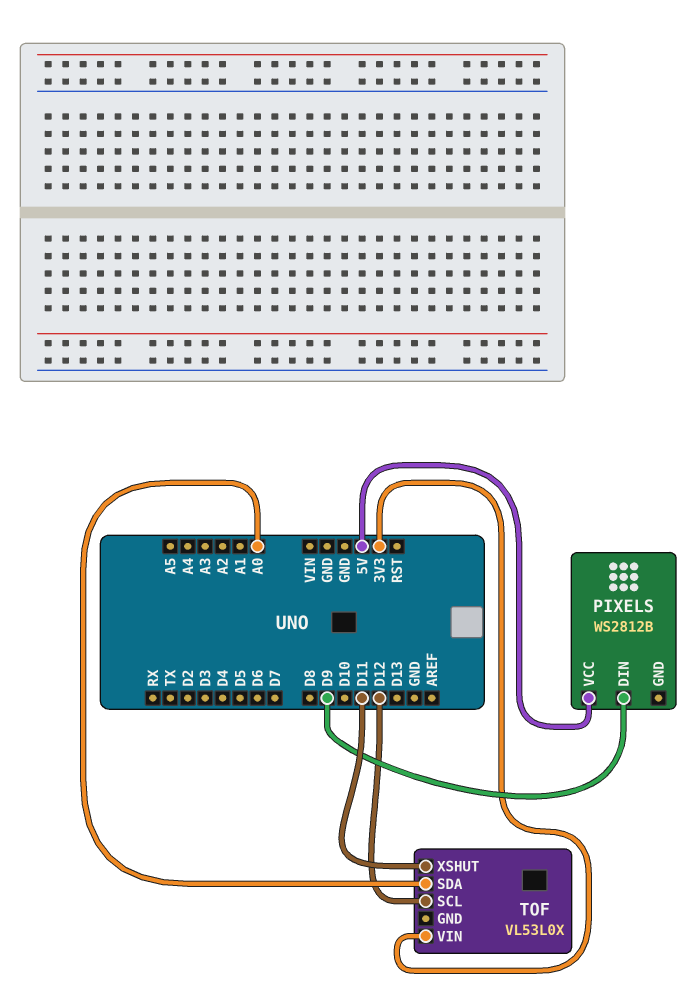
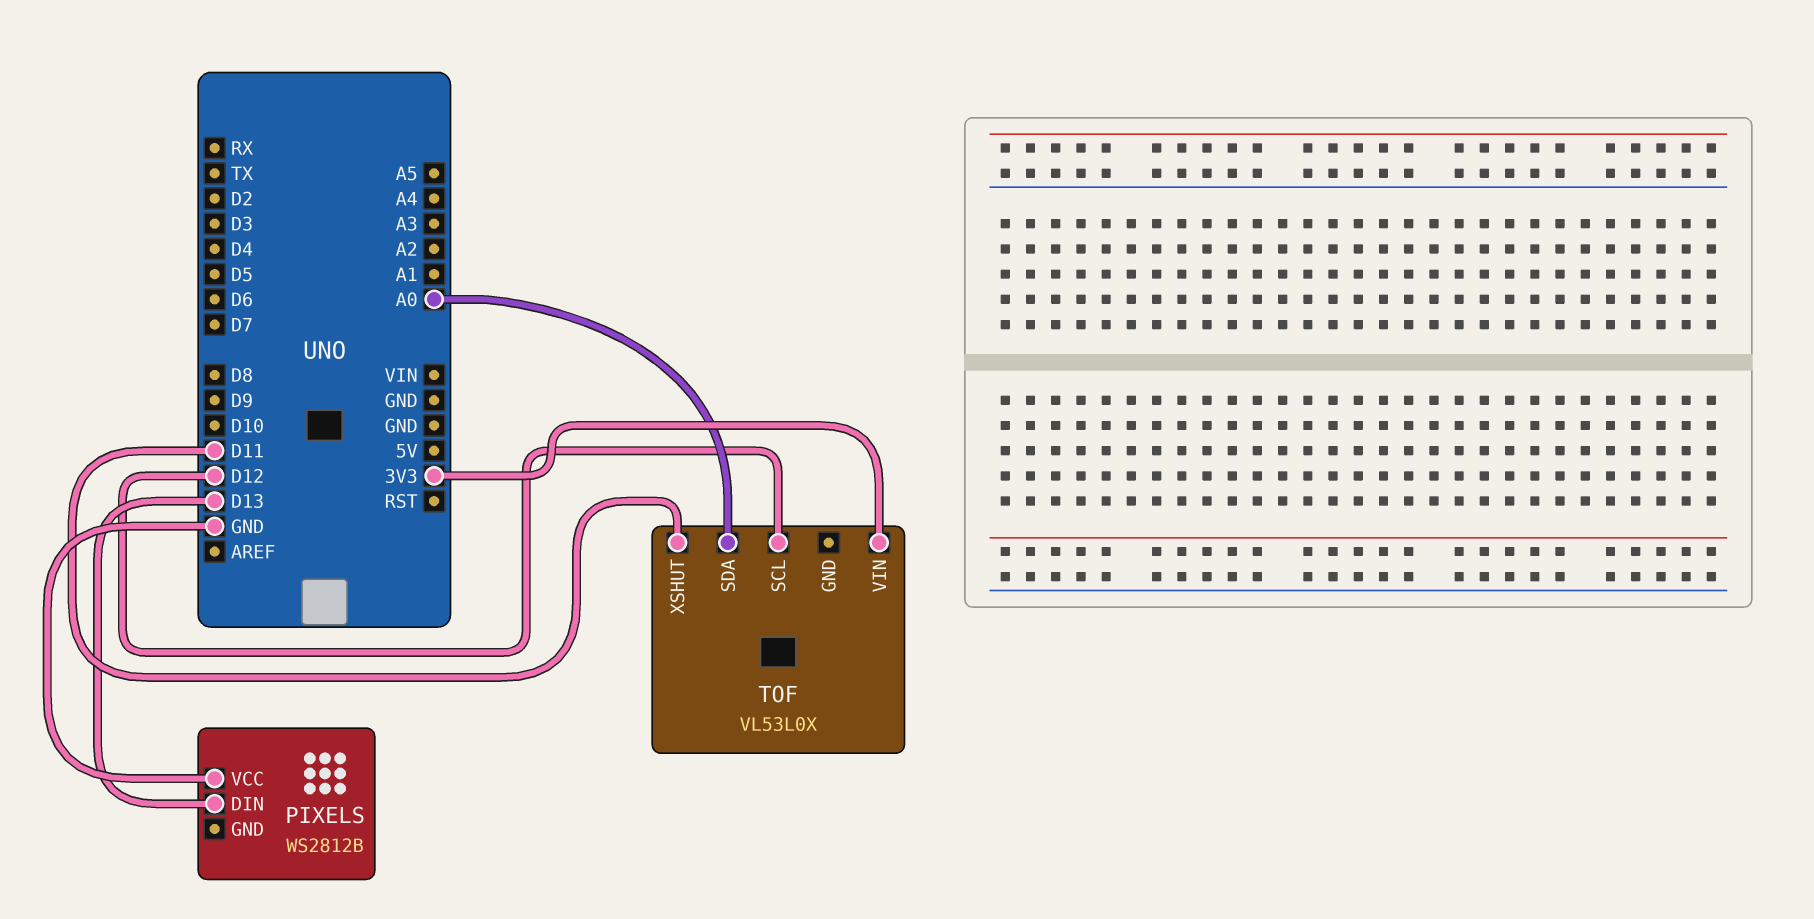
PIXELS pin DIN: D9 -> D13
PIXELS pin VCC: 5V -> GND

